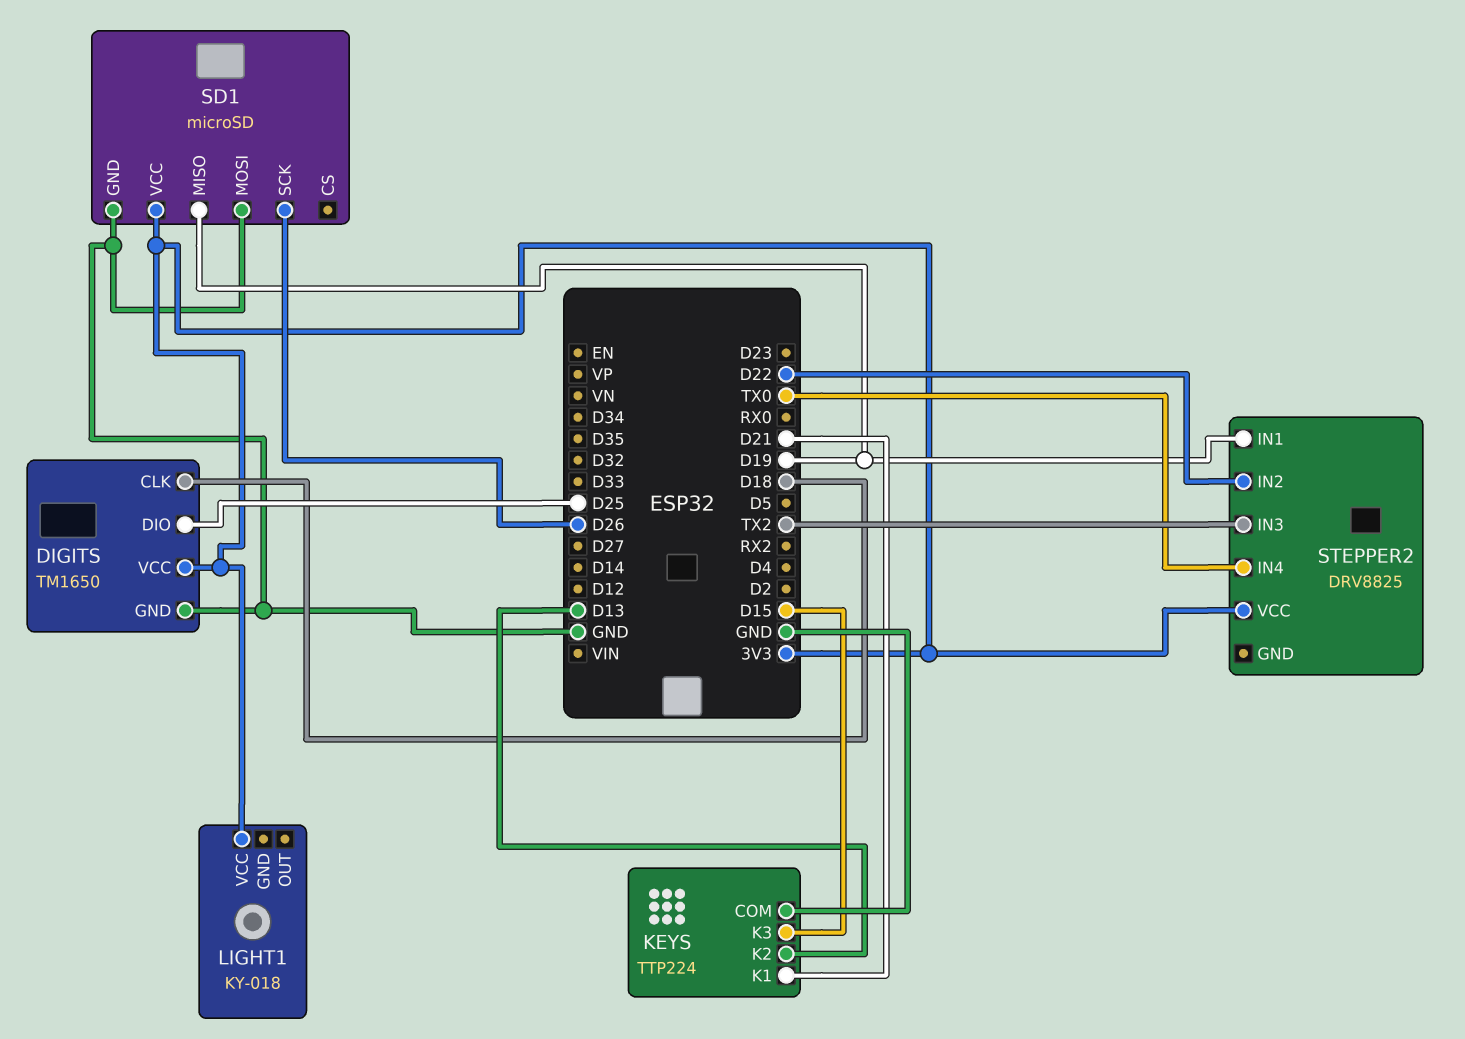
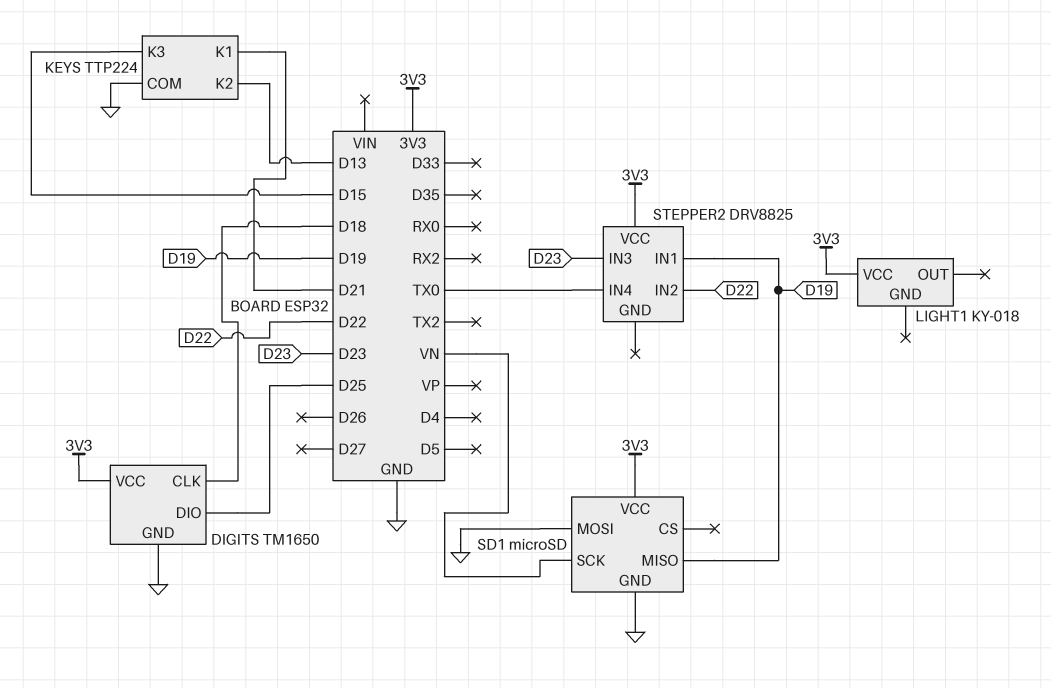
SD1 pin SCK: D26 -> VN
STEPPER2 pin IN3: TX2 -> D23

